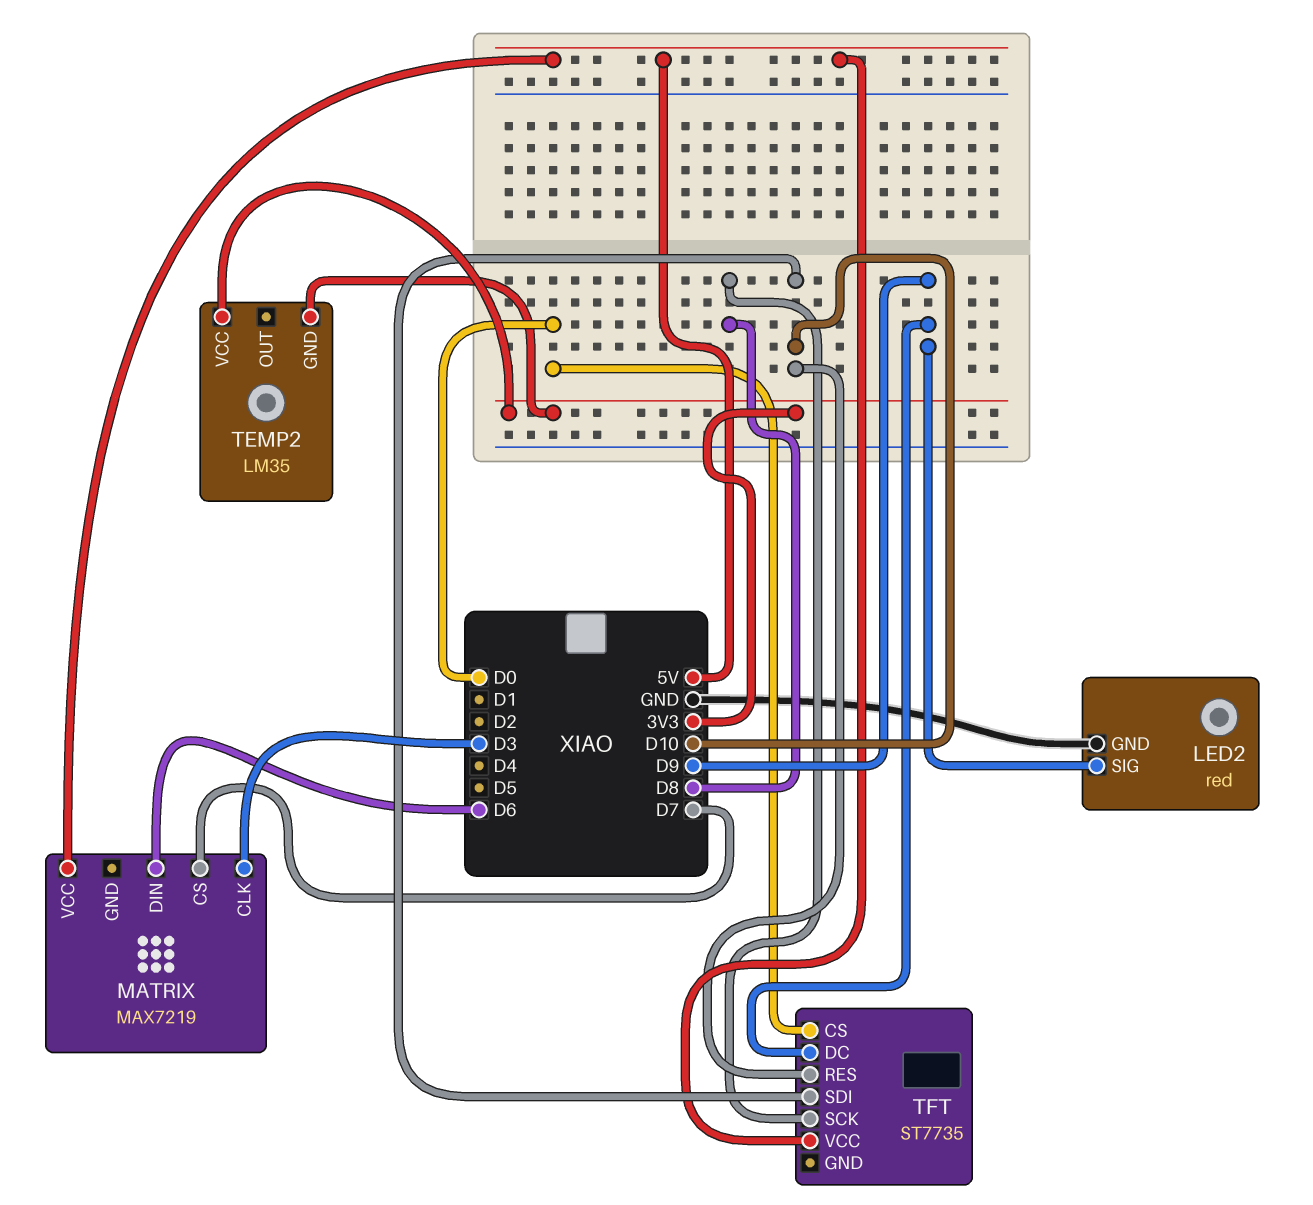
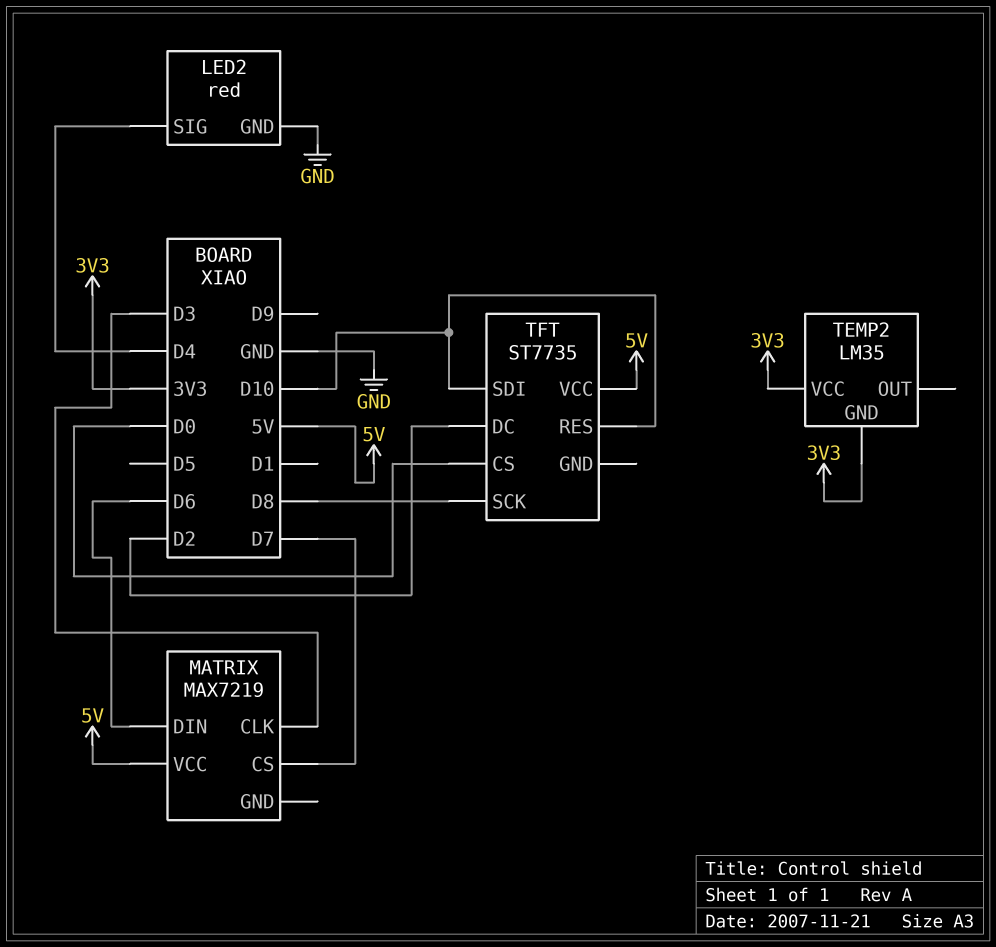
LED2 pin SIG: D9 -> D4
TFT pin DC: D9 -> D2

